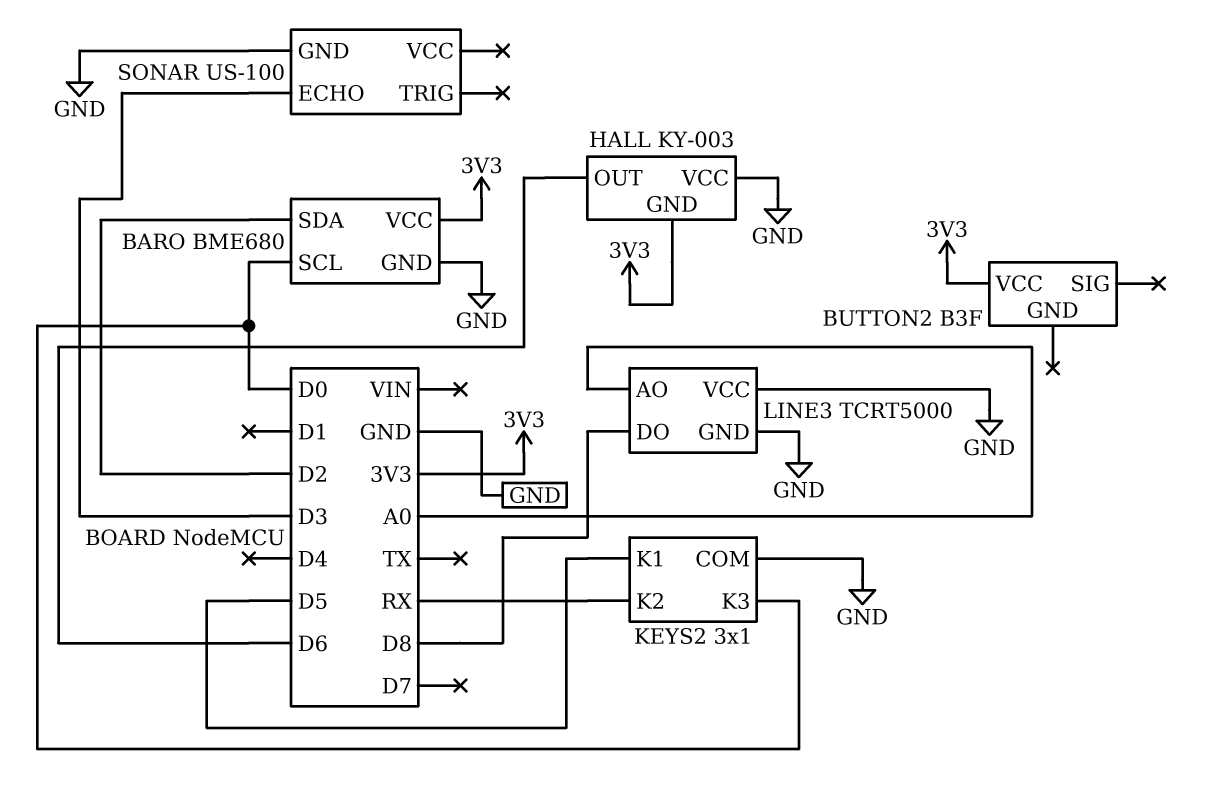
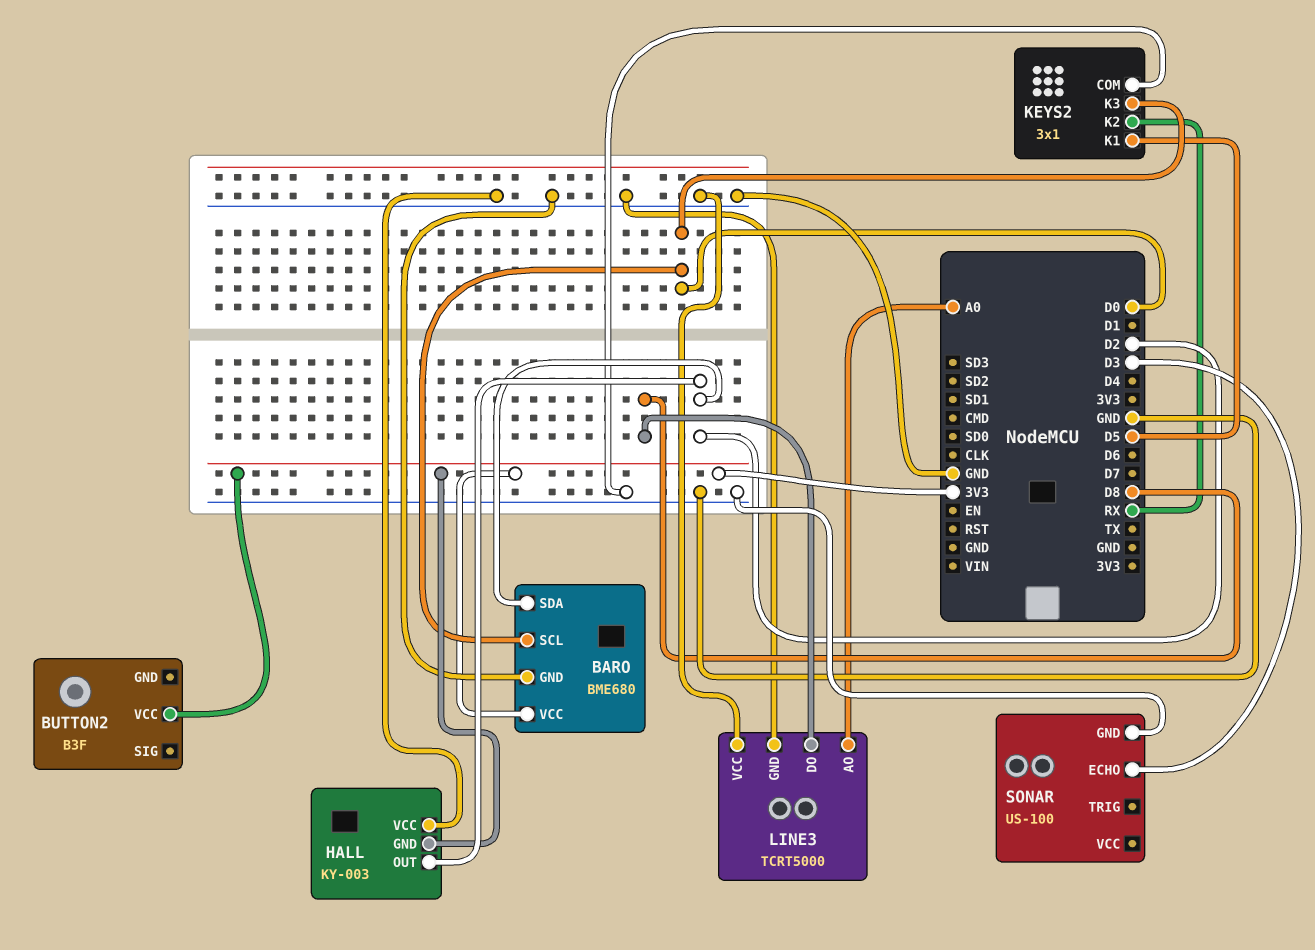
HALL pin OUT: D6 -> D2

